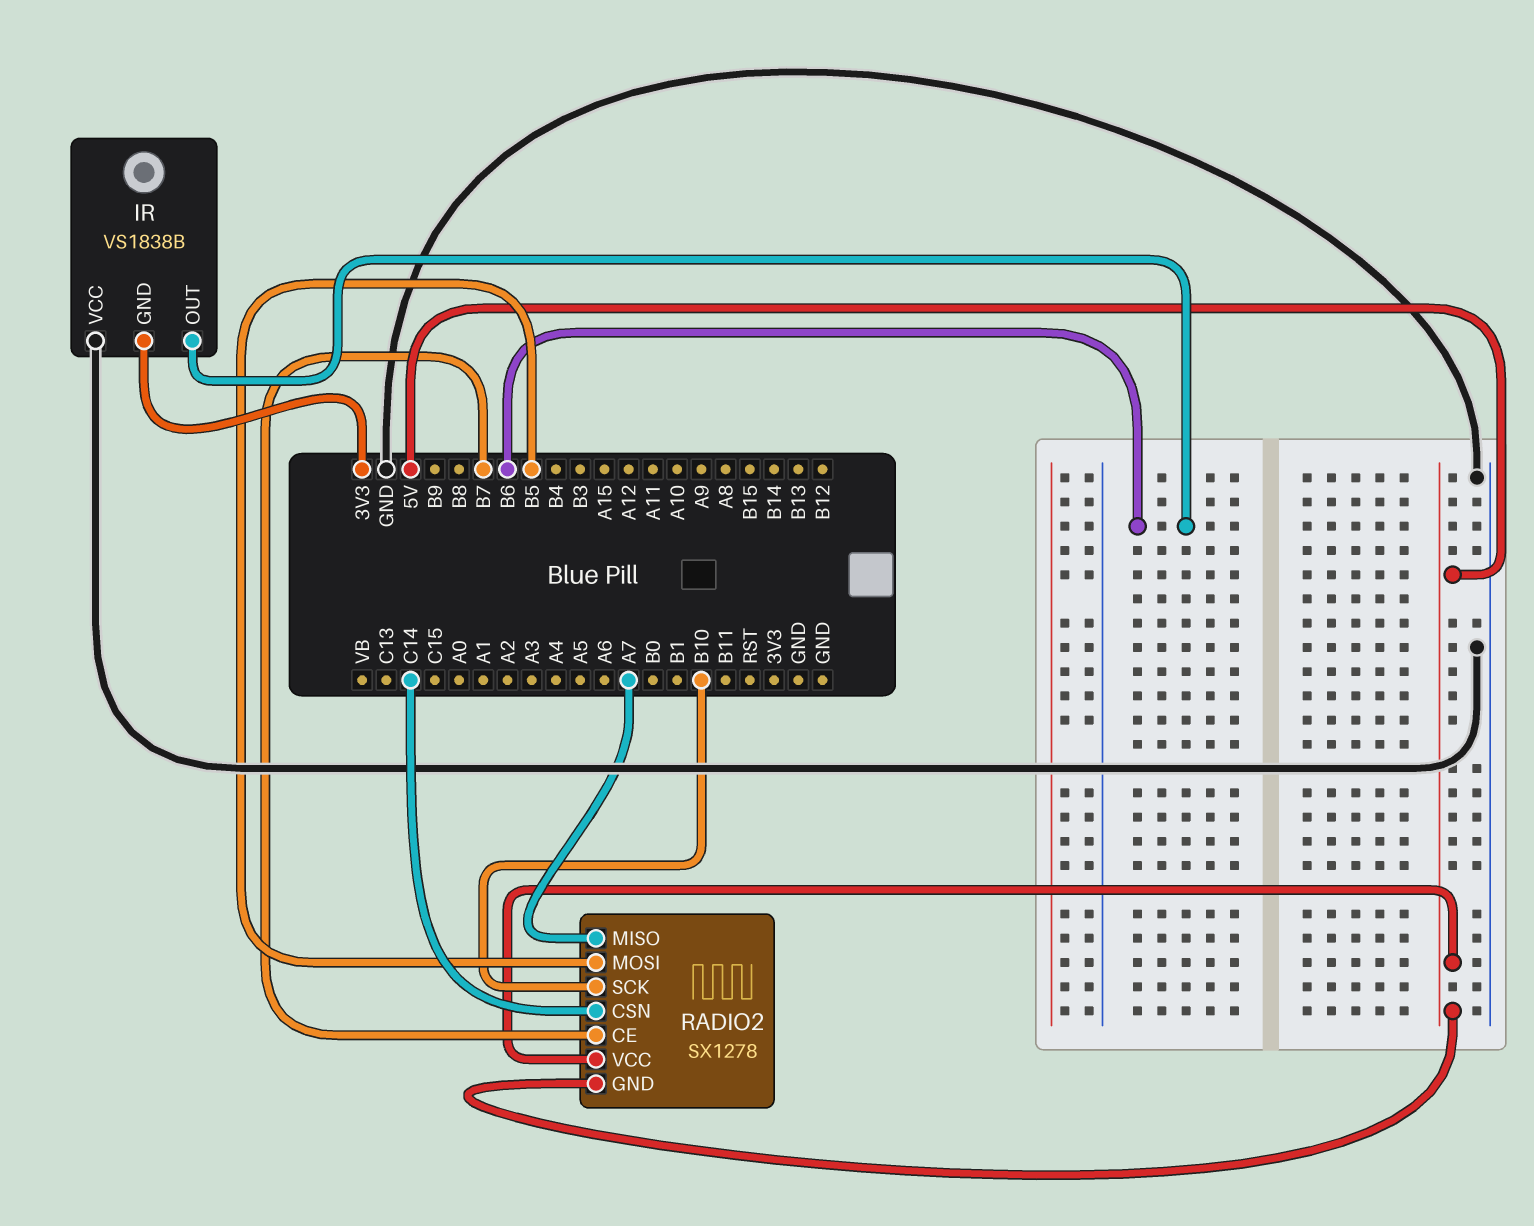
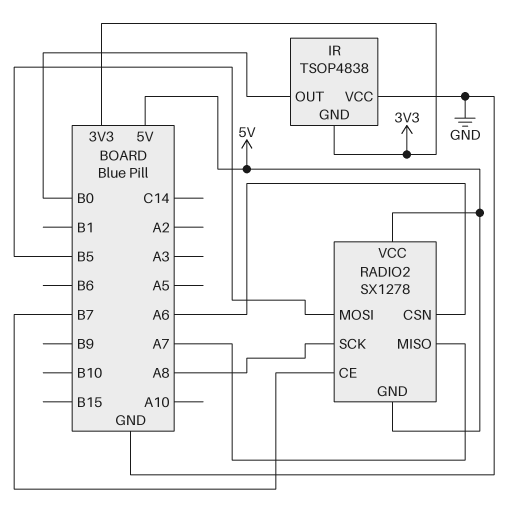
IR: VS1838B -> TSOP4838
IR pin OUT: B6 -> B0
RADIO2 pin CSN: C14 -> A6
RADIO2 pin SCK: B10 -> A8

